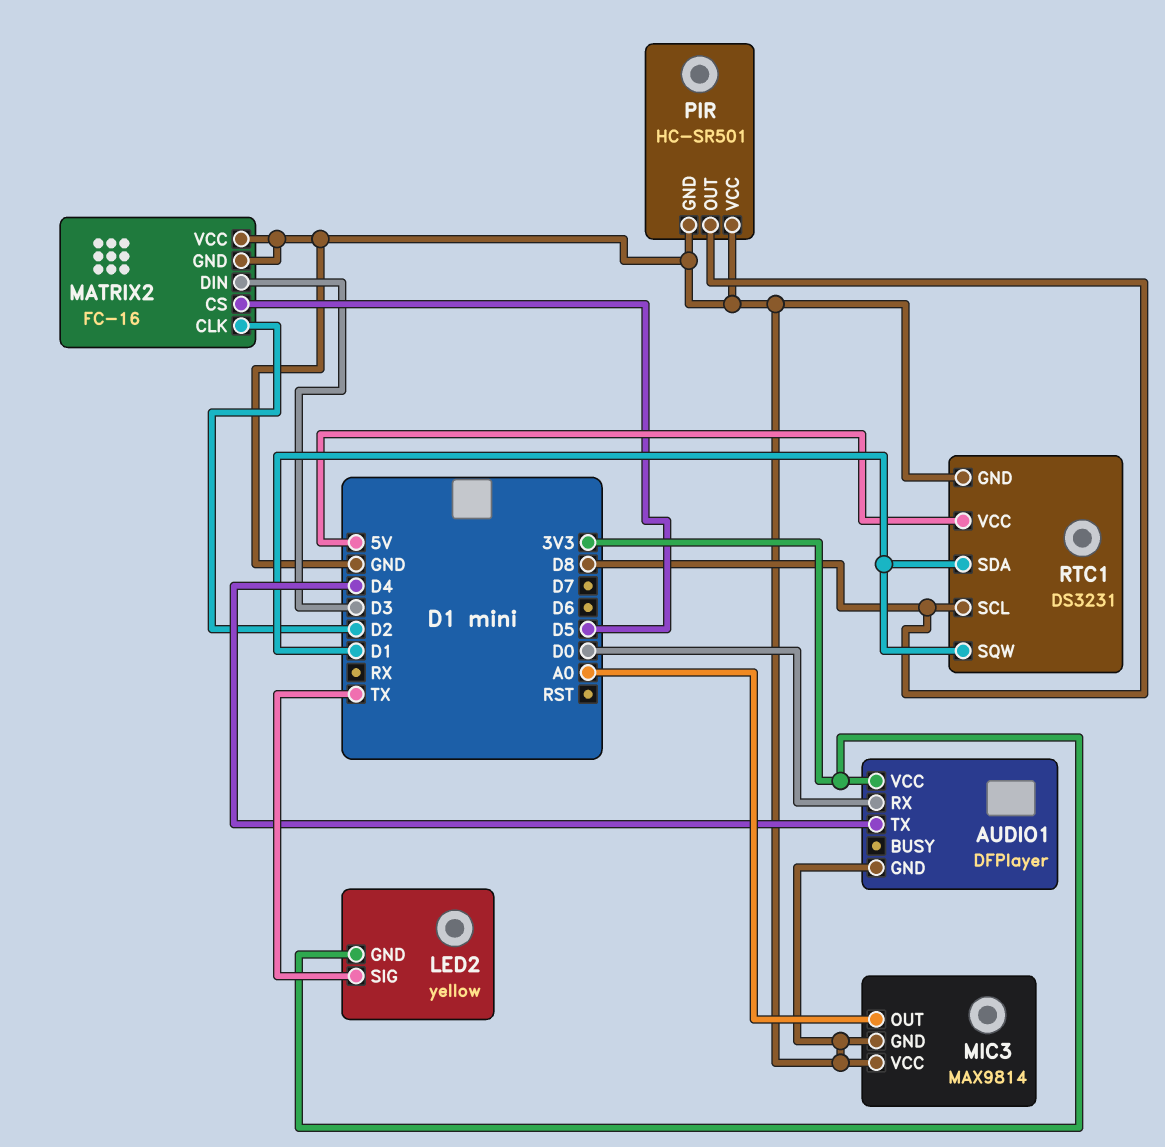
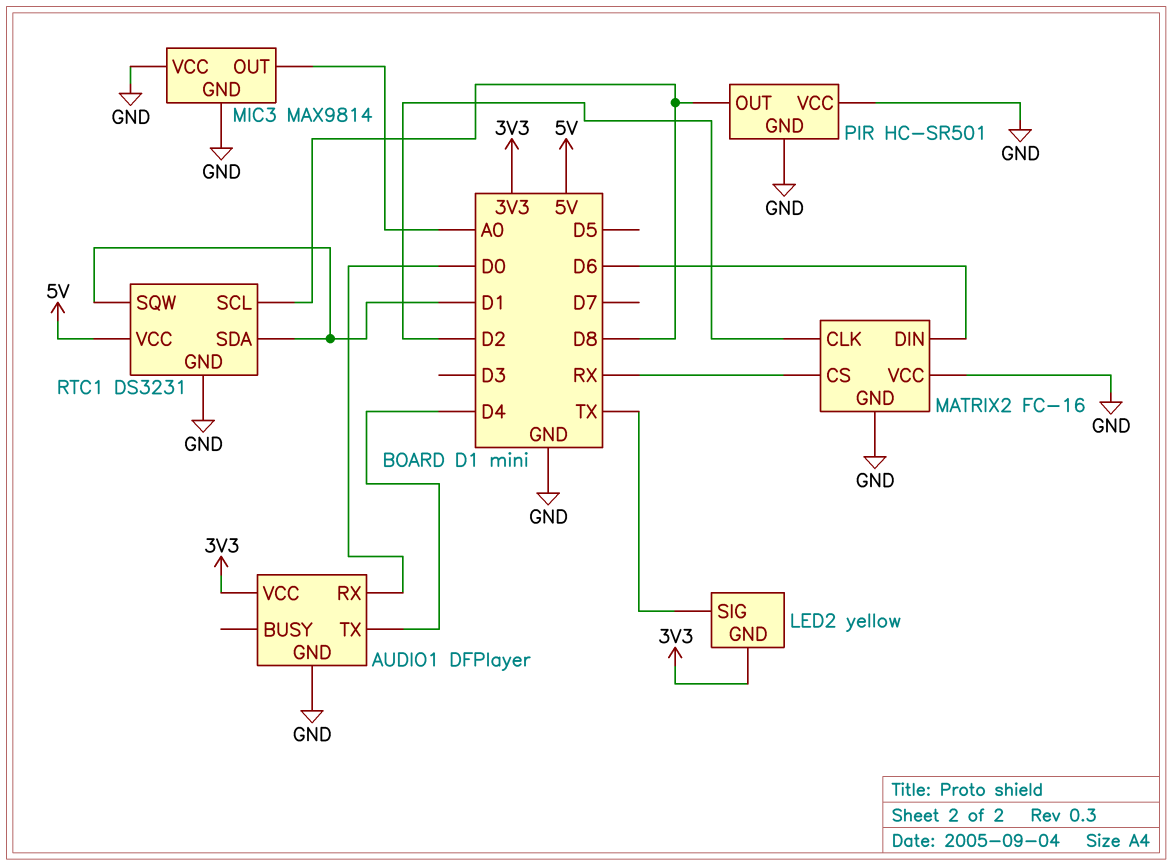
MATRIX2 pin CS: D5 -> RX
MATRIX2 pin DIN: D3 -> D6

